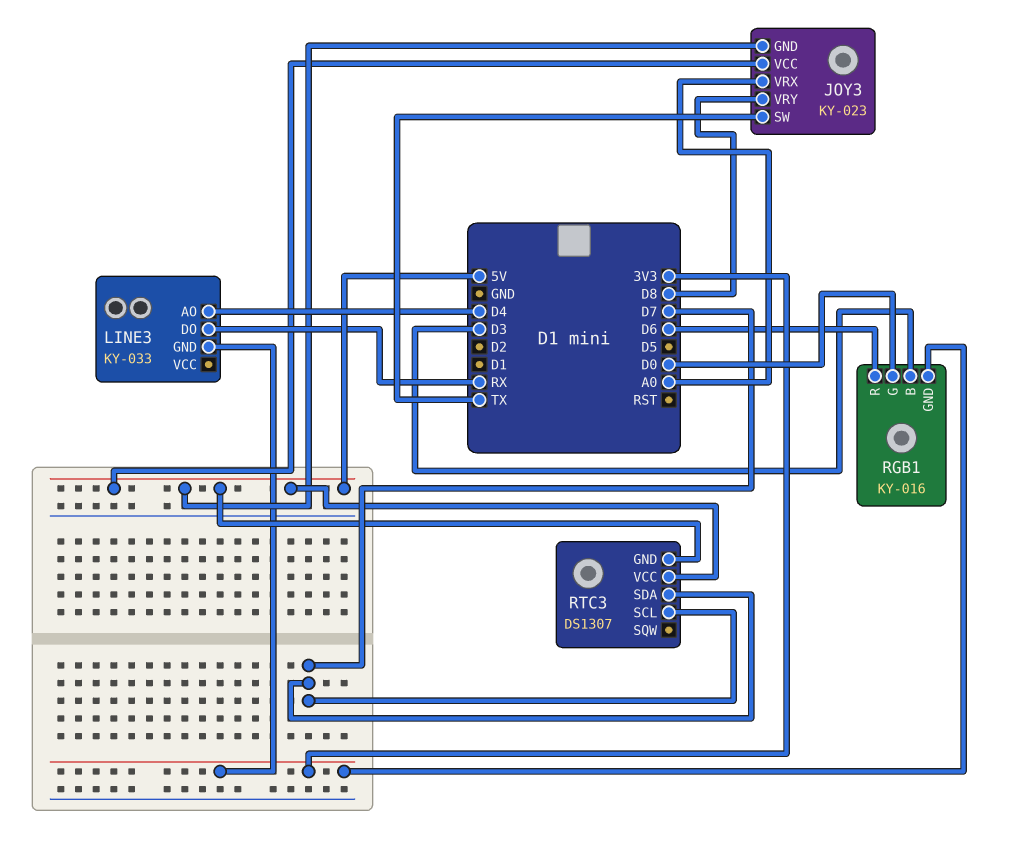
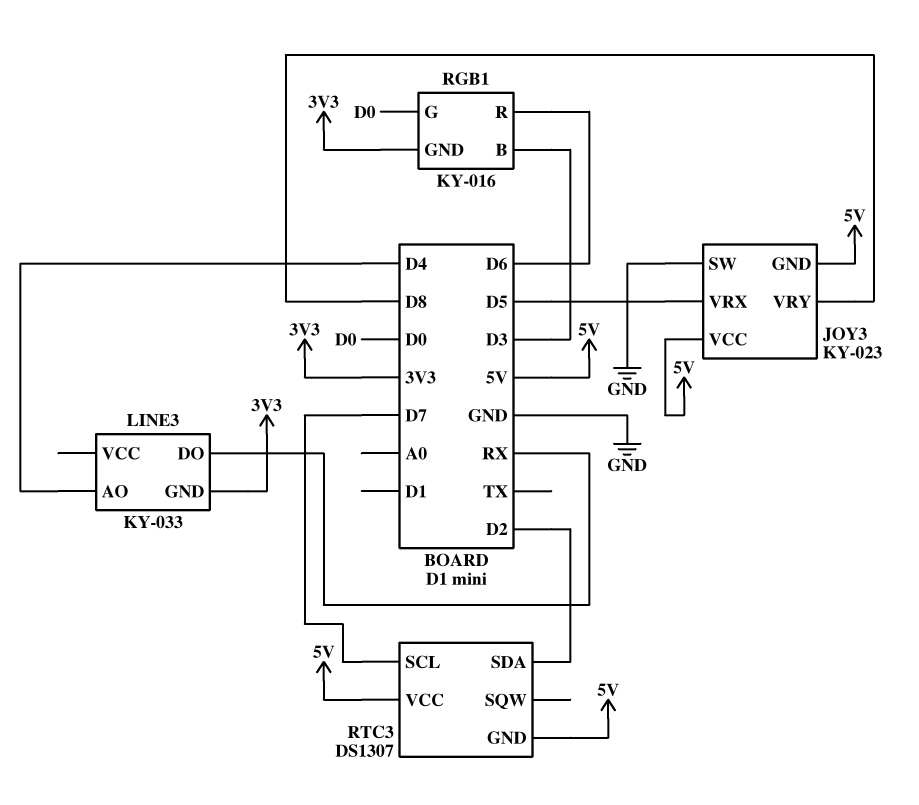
JOY3 pin SW: TX -> GND
JOY3 pin VRX: A0 -> D5
RTC3 pin SDA: D7 -> D2

